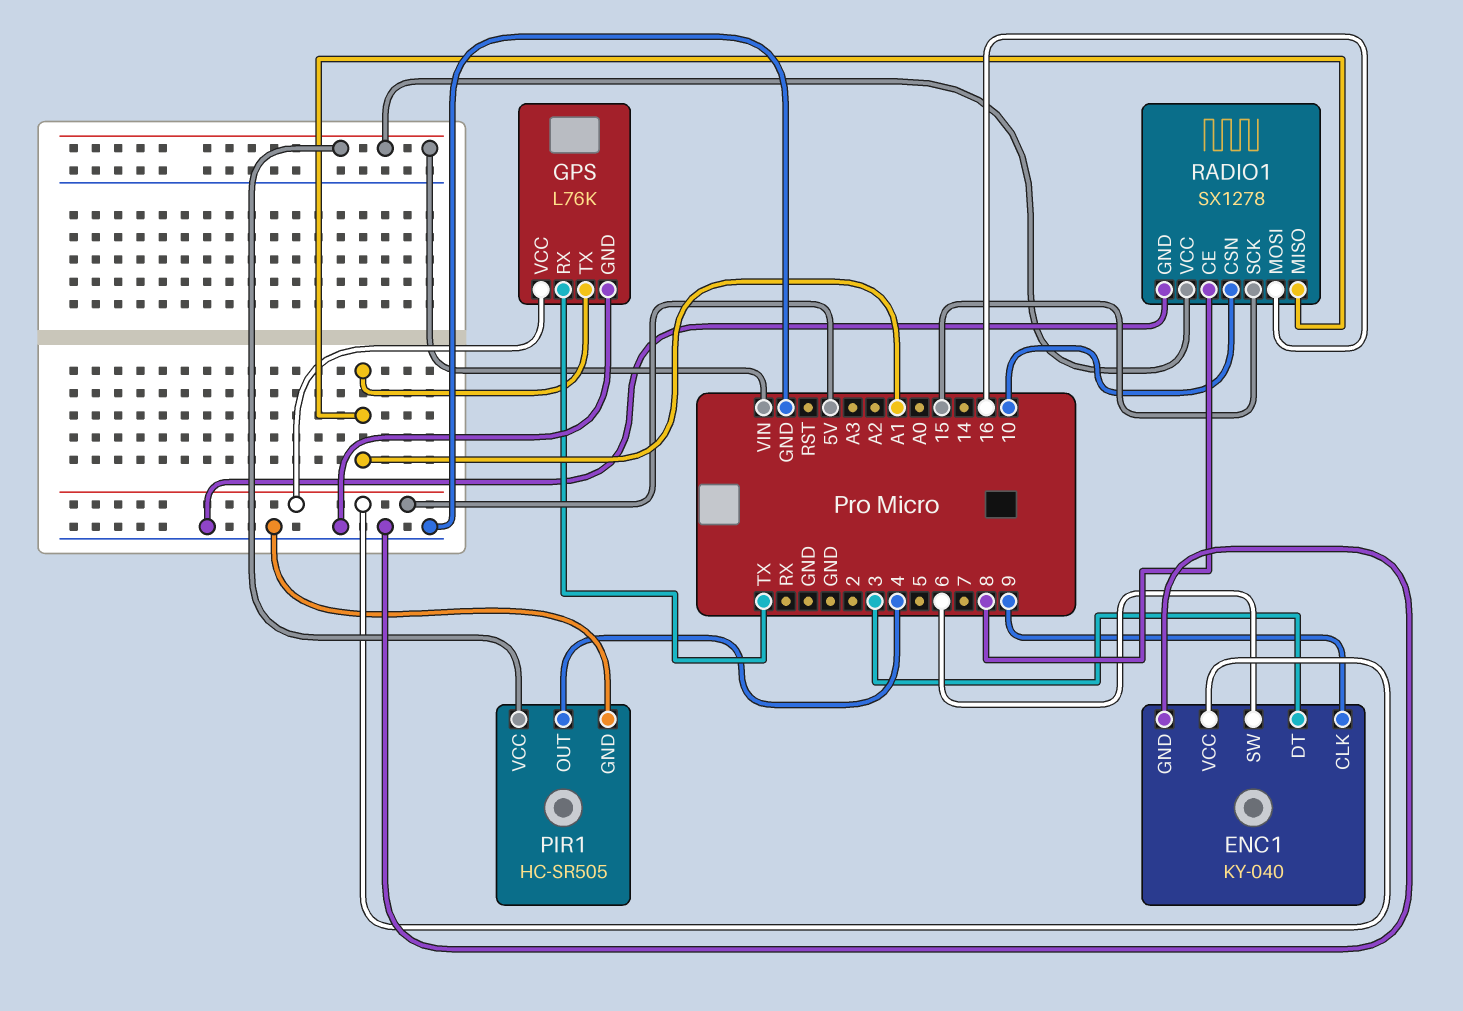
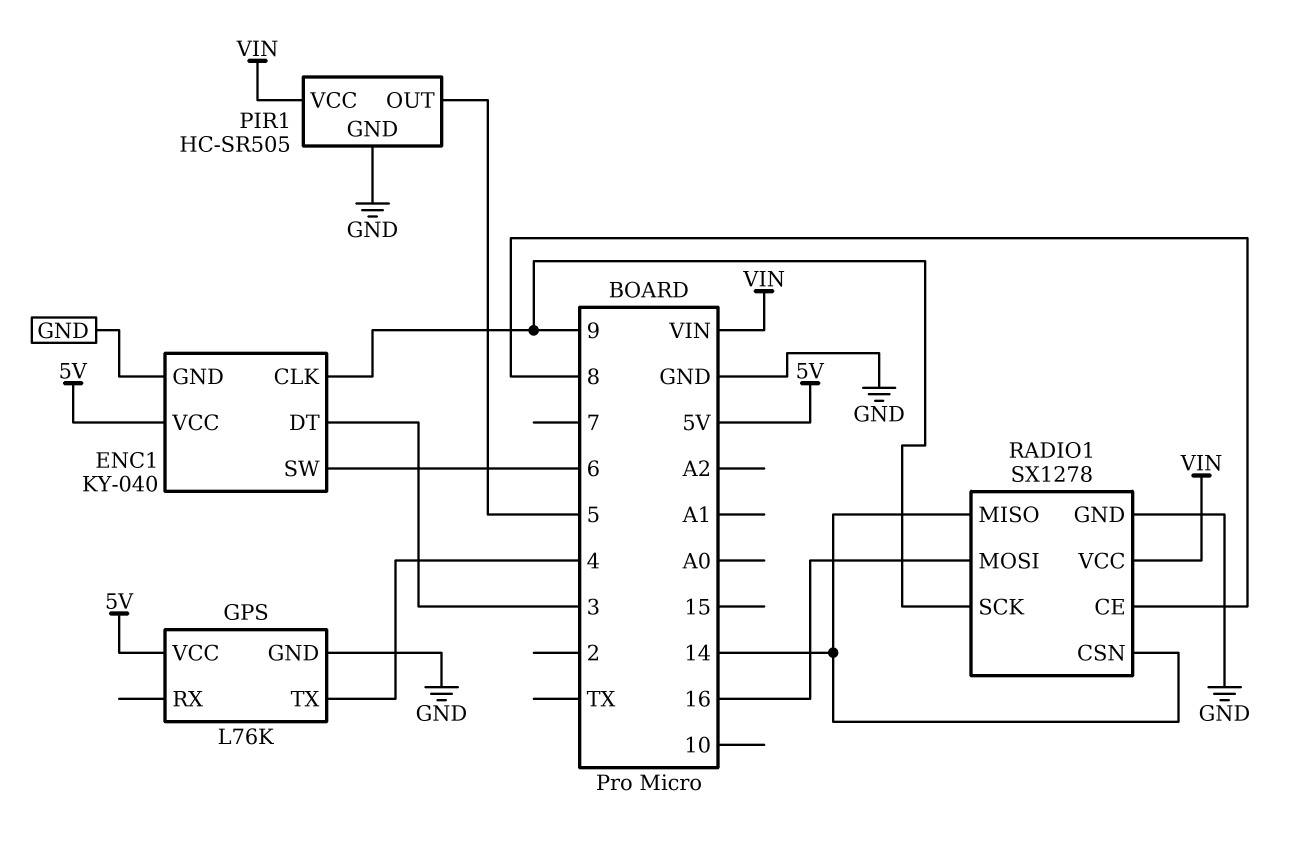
GPS pin RX: TX -> none
GPS pin TX: A1 -> 4
PIR1 pin OUT: 4 -> 5
RADIO1 pin CSN: 10 -> 14
RADIO1 pin MISO: A1 -> 14
RADIO1 pin SCK: 15 -> 9

